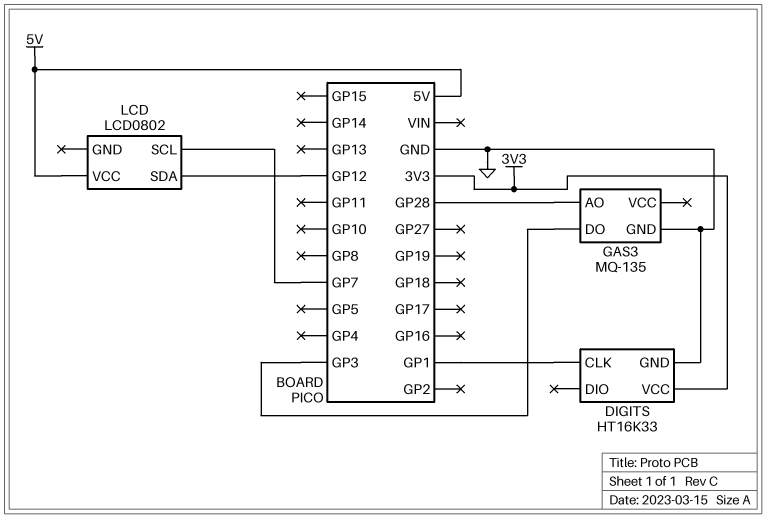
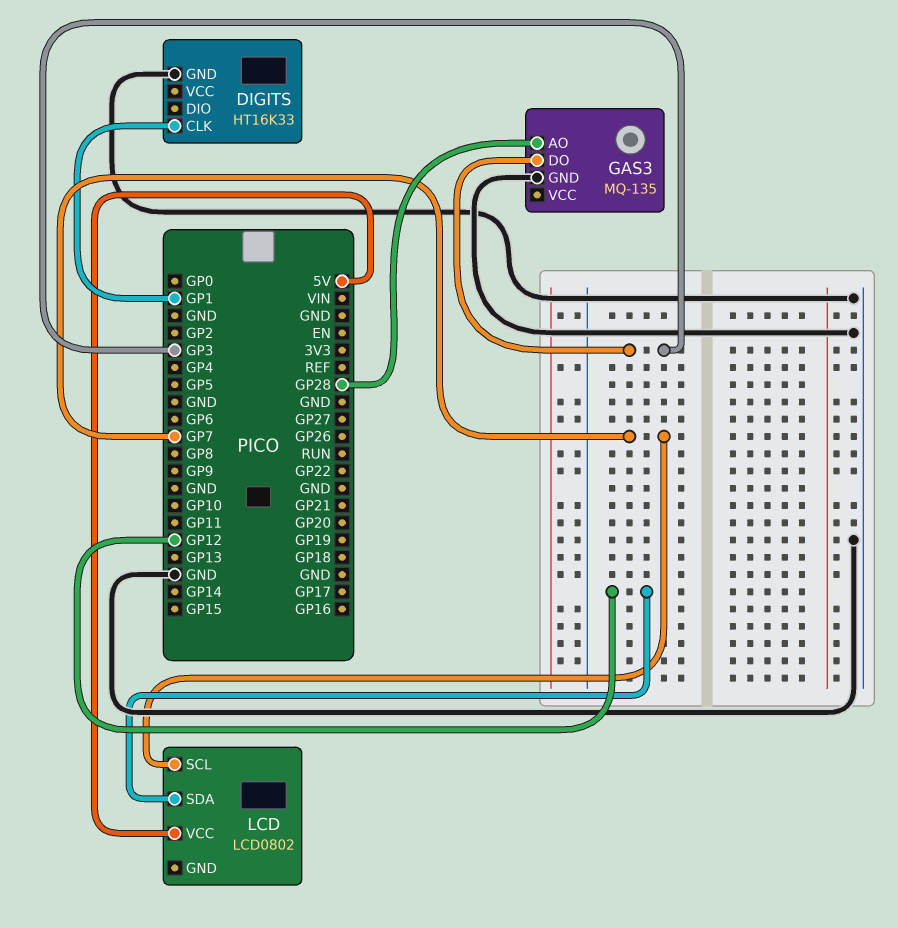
DIGITS pin VCC: 3V3 -> none

